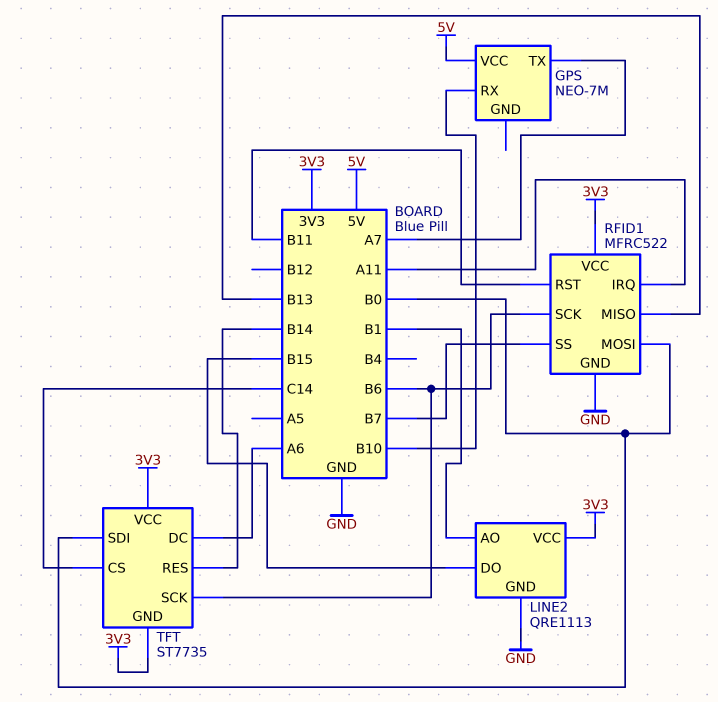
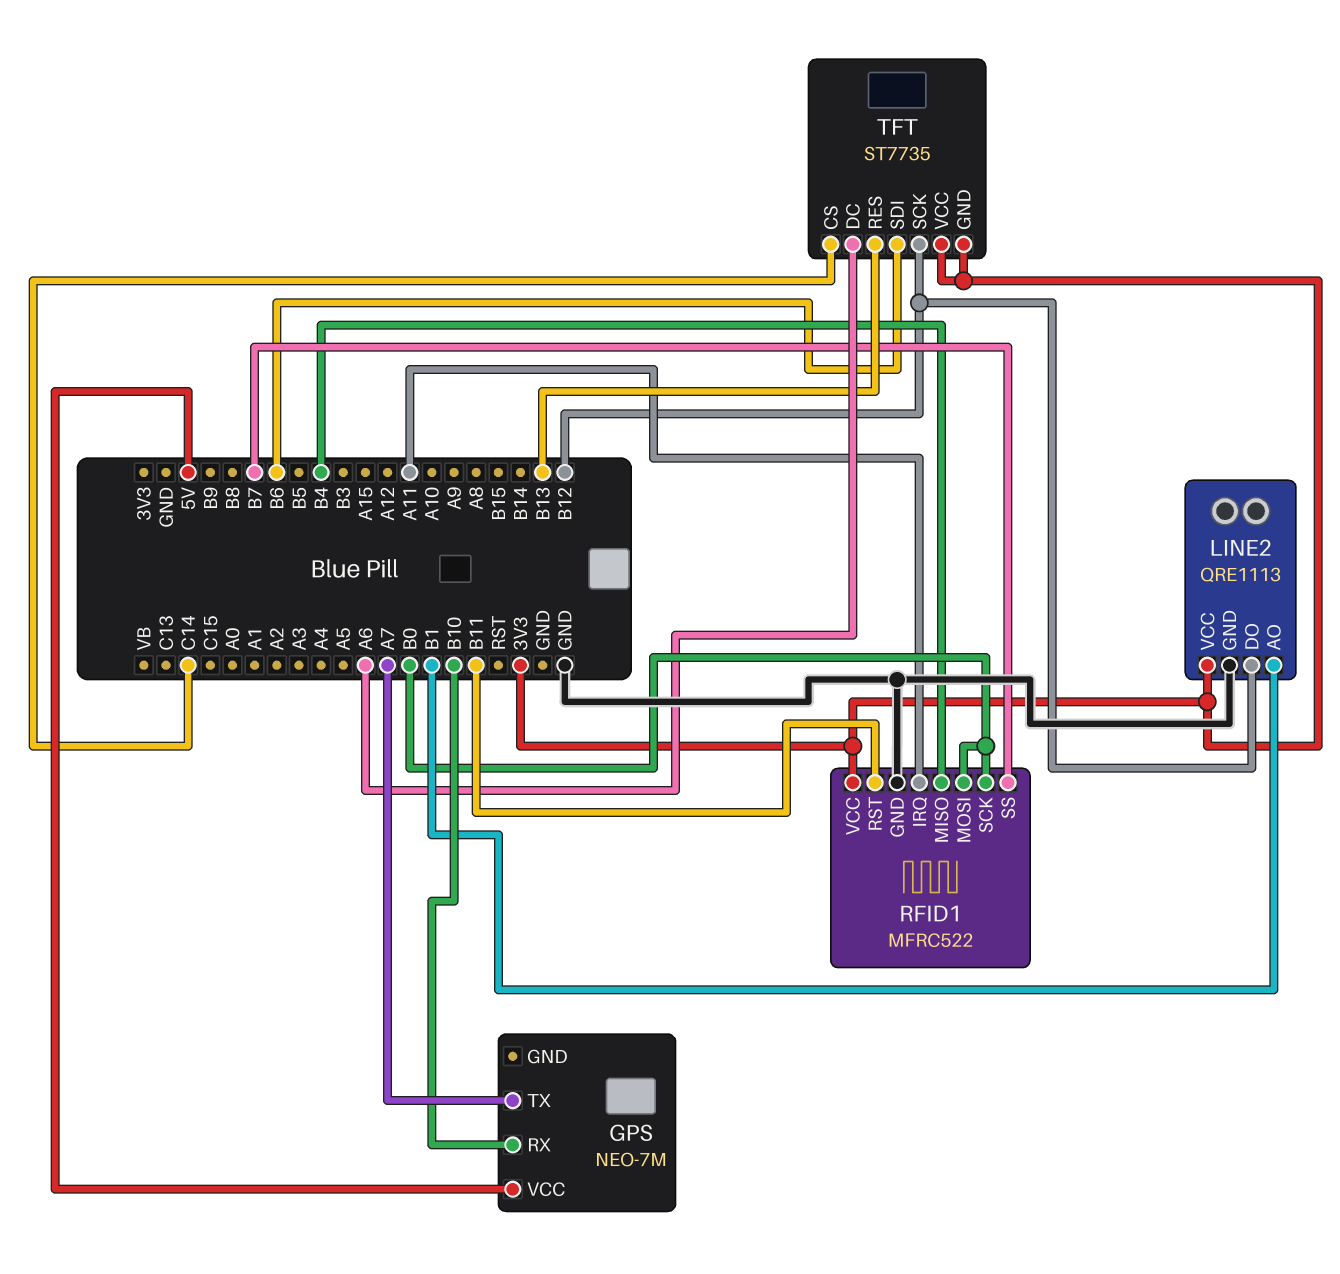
LINE2 pin DO: B15 -> B12
RFID1 pin MISO: B13 -> B4
RFID1 pin SCK: B6 -> B0
TFT pin RES: B14 -> B13
TFT pin SCK: B6 -> B12
TFT pin SDI: B0 -> B6

